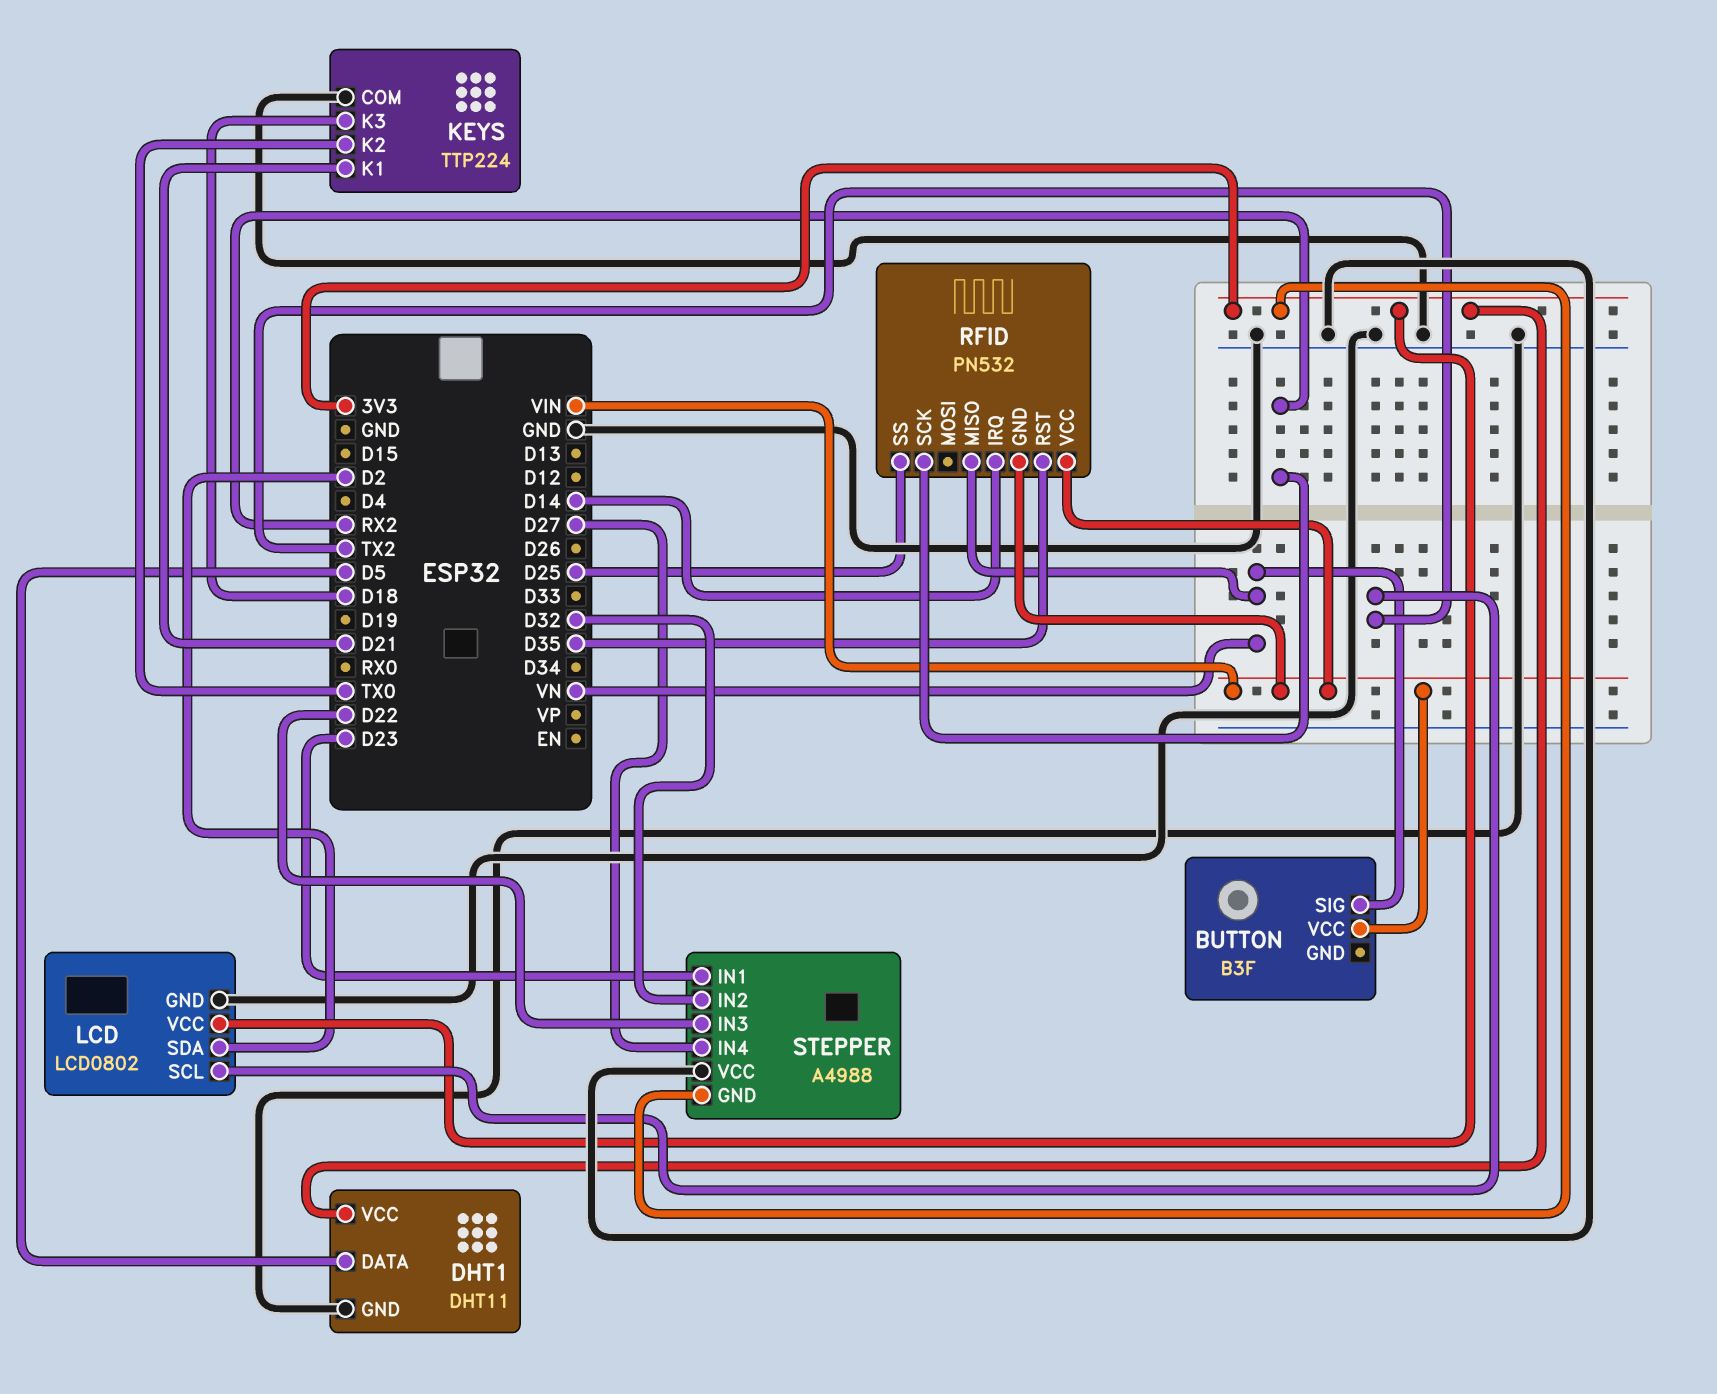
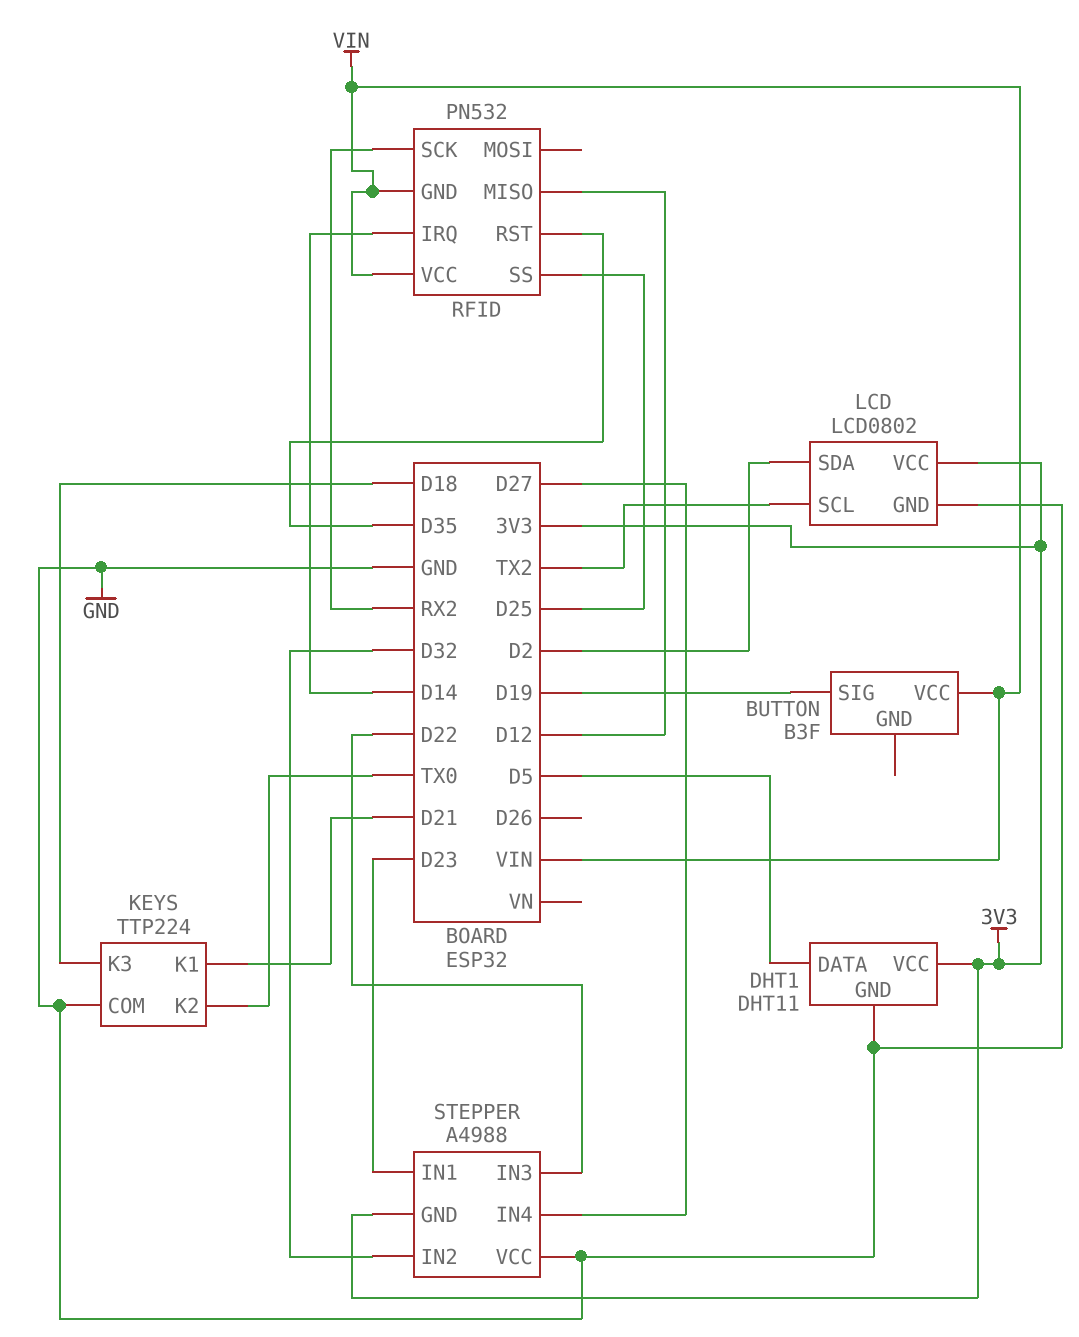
BUTTON pin SIG: VN -> D19
RFID pin MISO: VN -> D12

